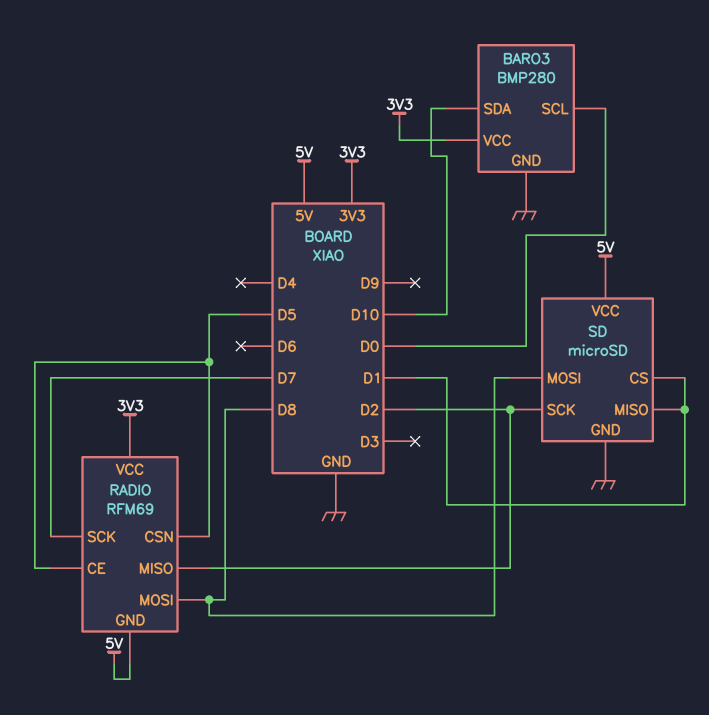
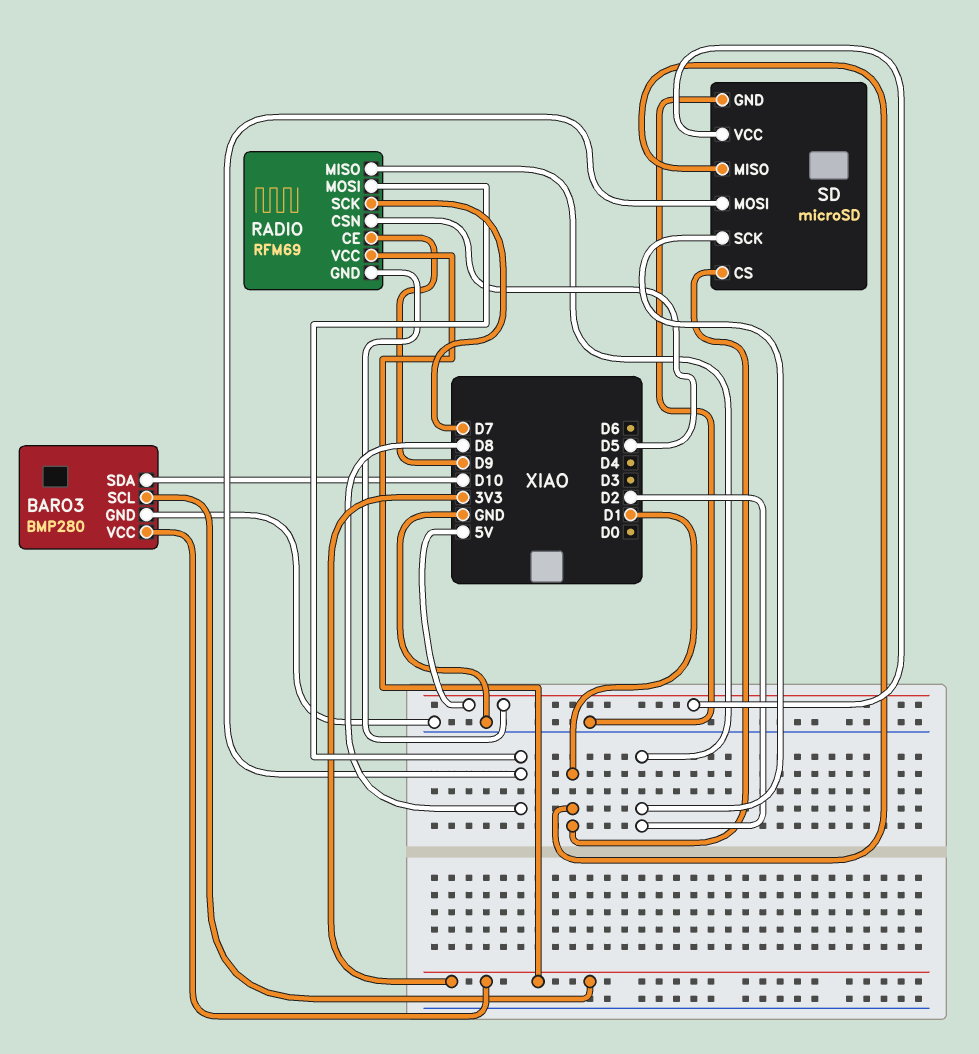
BARO3 pin SCL: D0 -> 3V3
RADIO pin CE: D5 -> D9

